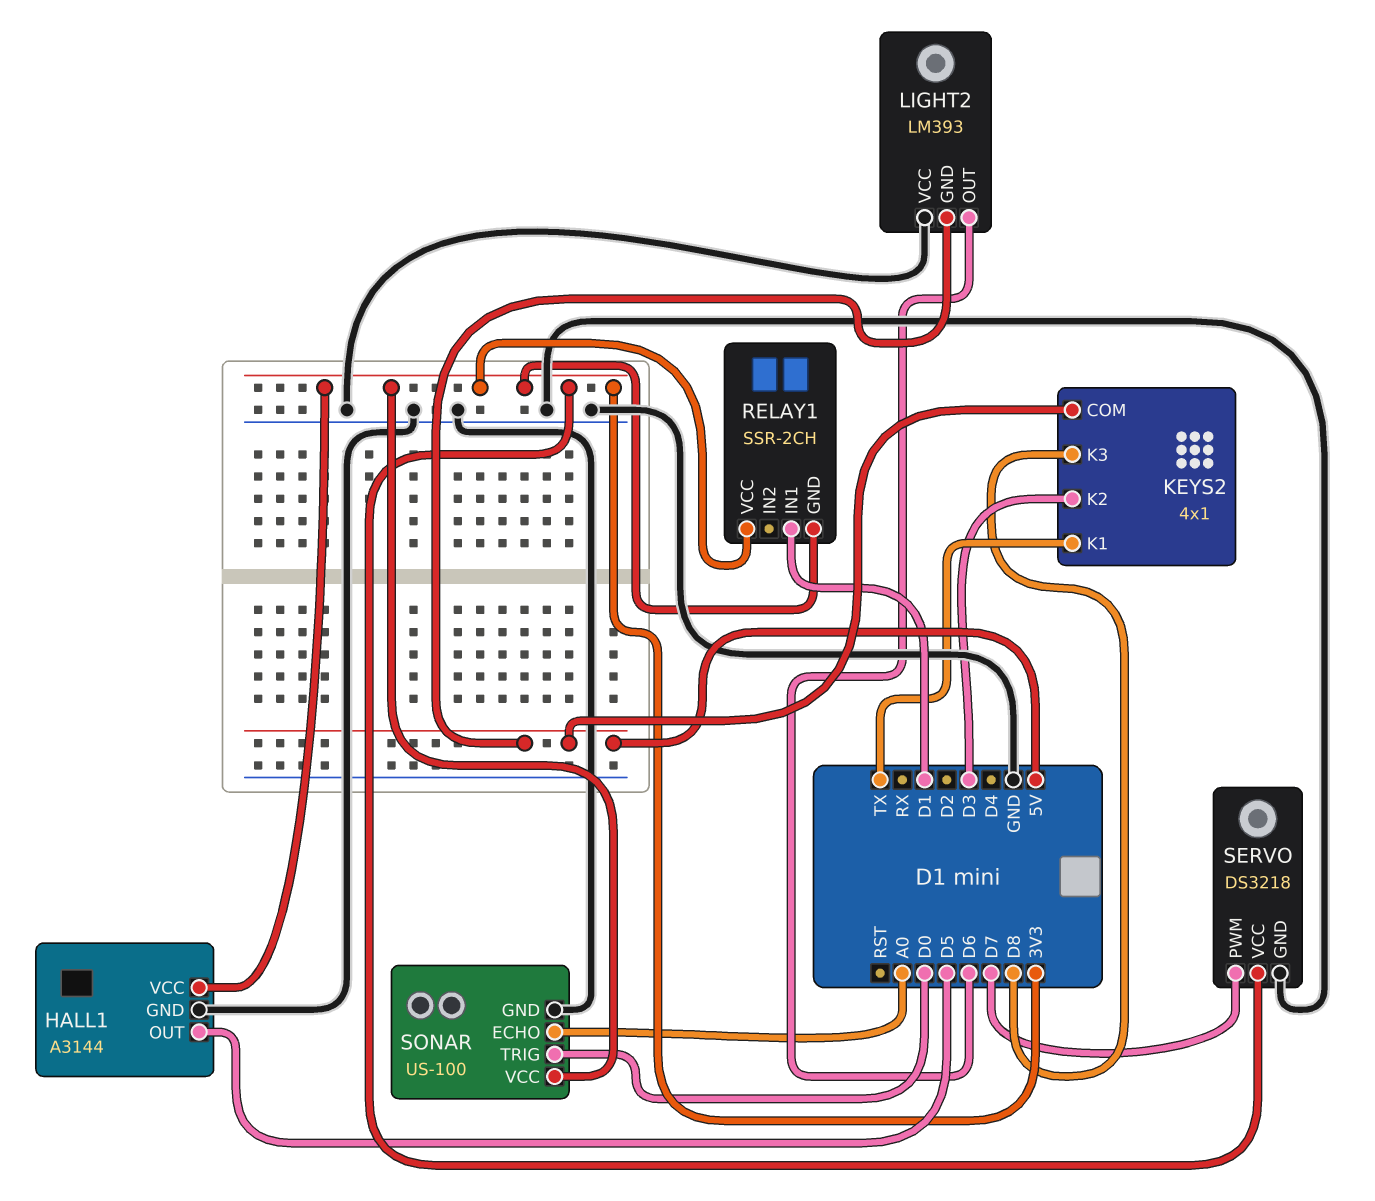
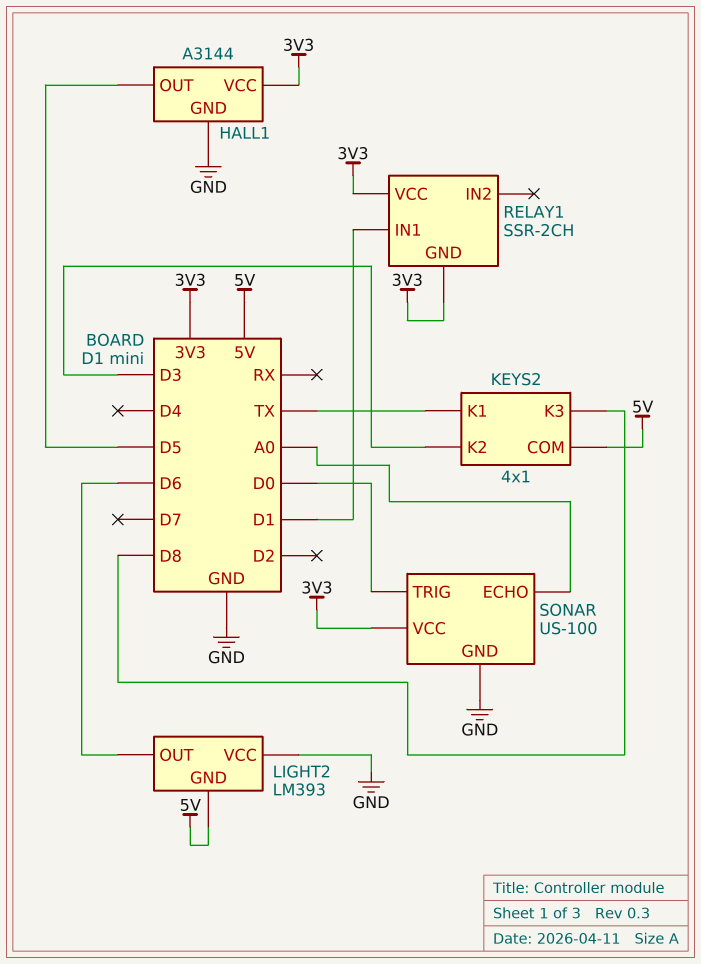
SERVO: DS3218 -> none
SERVO pin GND: GND -> none
SERVO pin PWM: D7 -> none
SERVO pin VCC: 3V3 -> none

